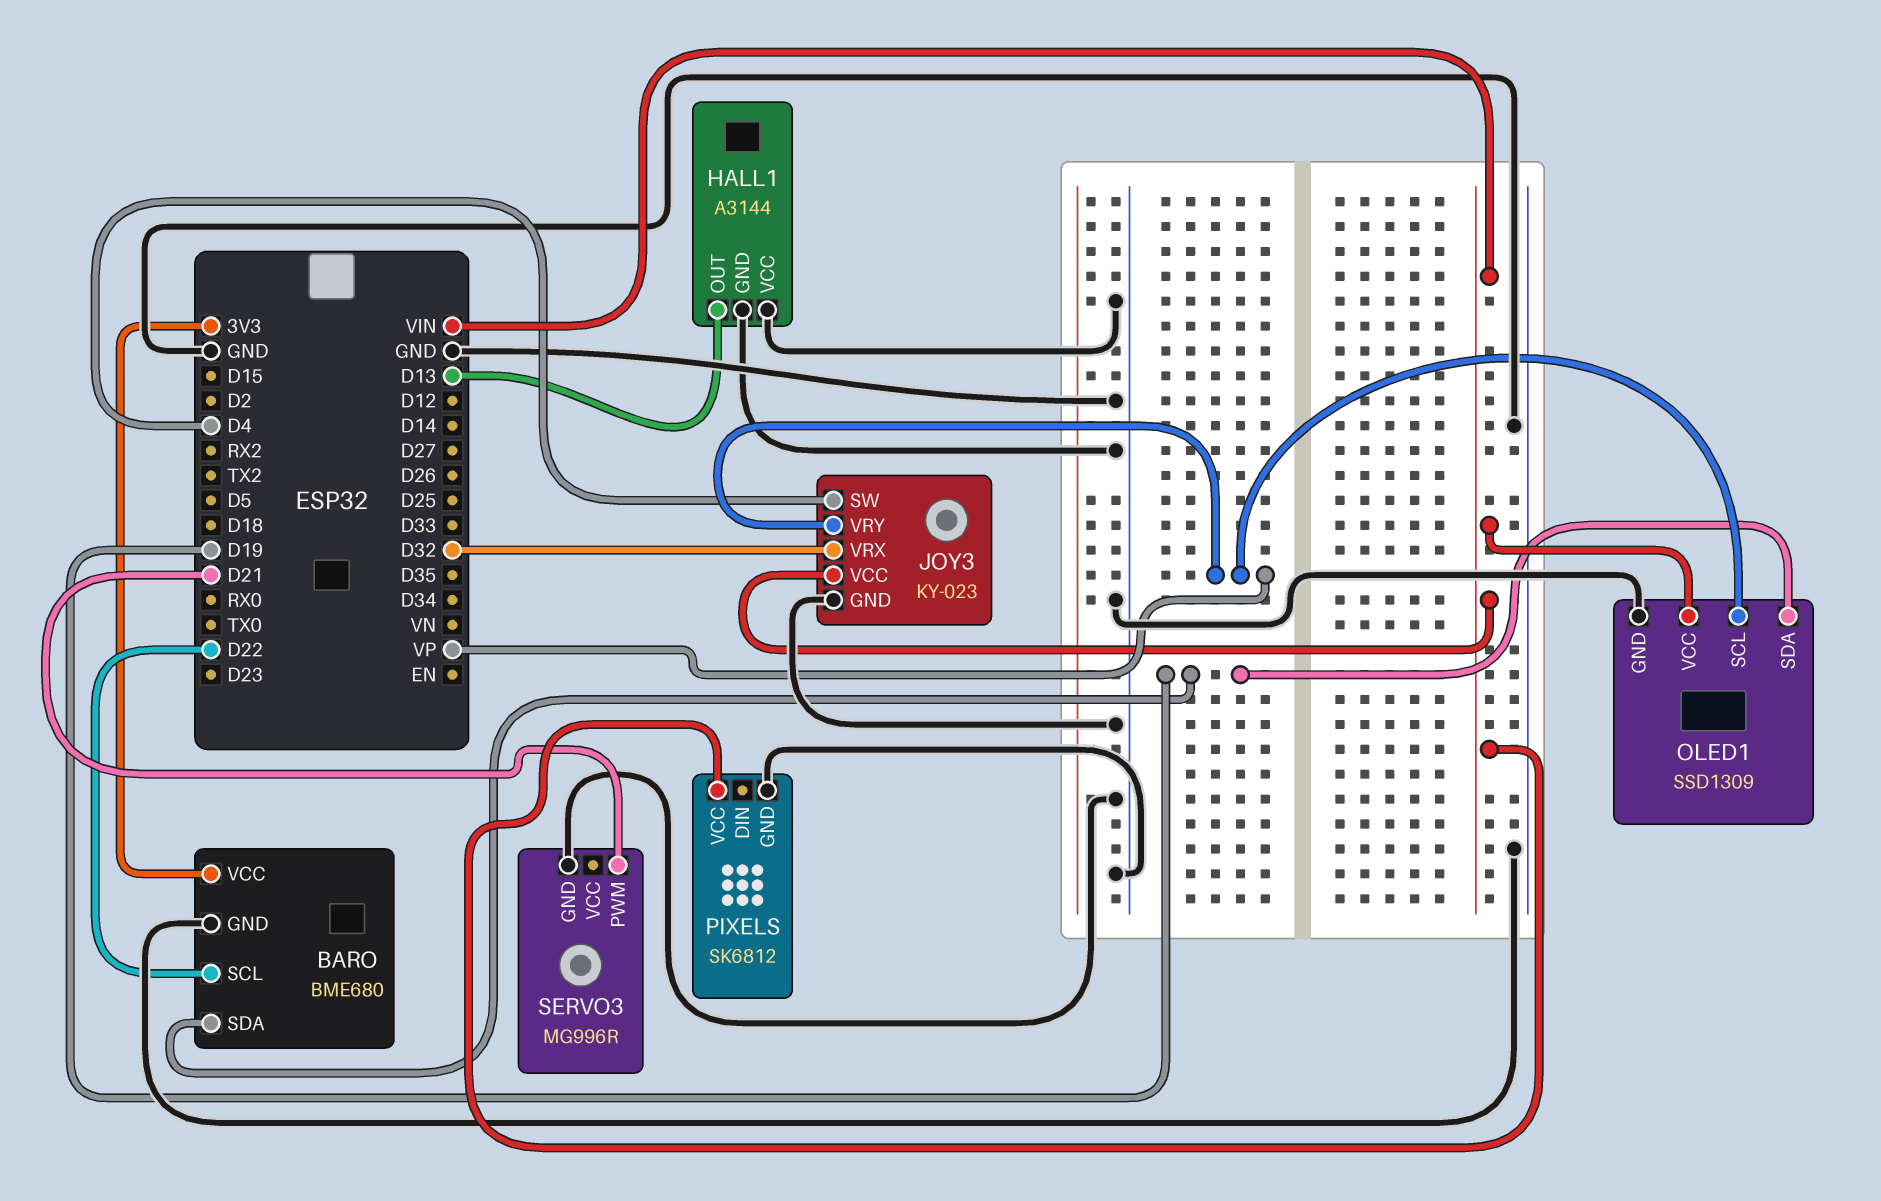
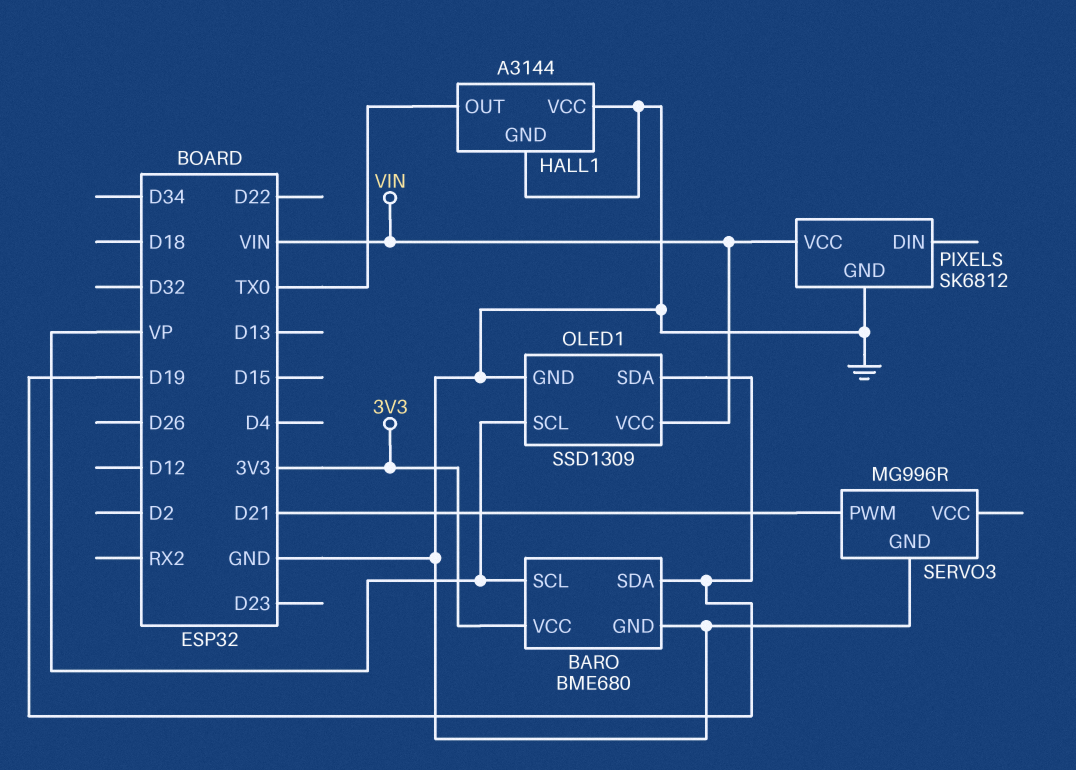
BARO pin SCL: D22 -> VP
HALL1 pin OUT: D13 -> TX0
JOY3: KY-023 -> none
JOY3 pin GND: GND -> none
JOY3 pin SW: D4 -> none
JOY3 pin VCC: VIN -> none
JOY3 pin VRX: D32 -> none
JOY3 pin VRY: VP -> none

